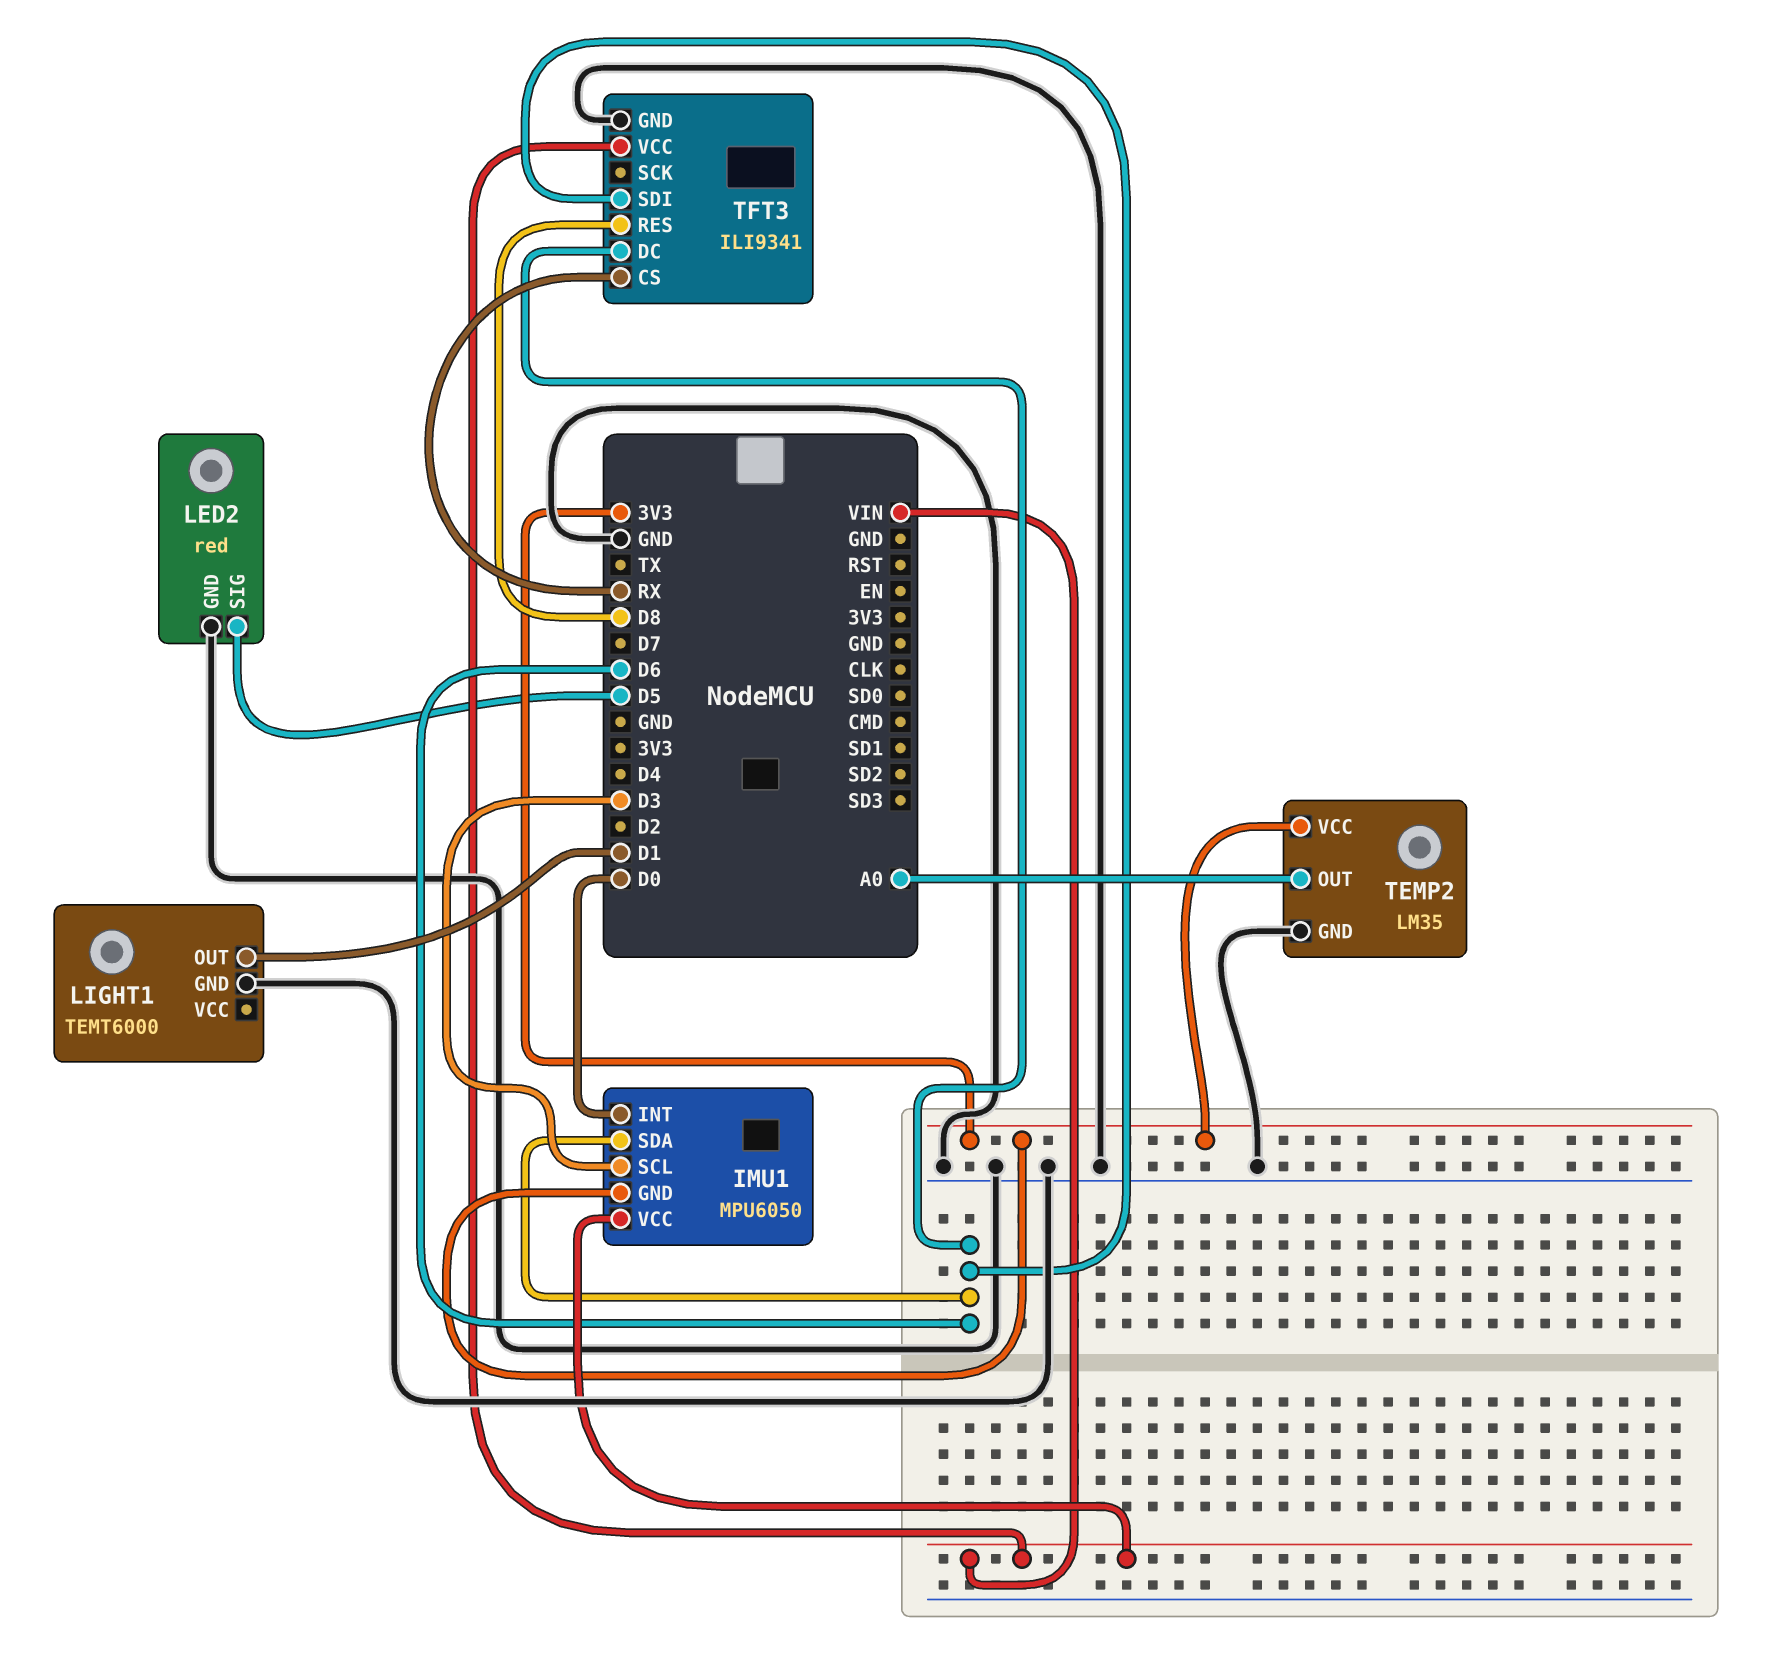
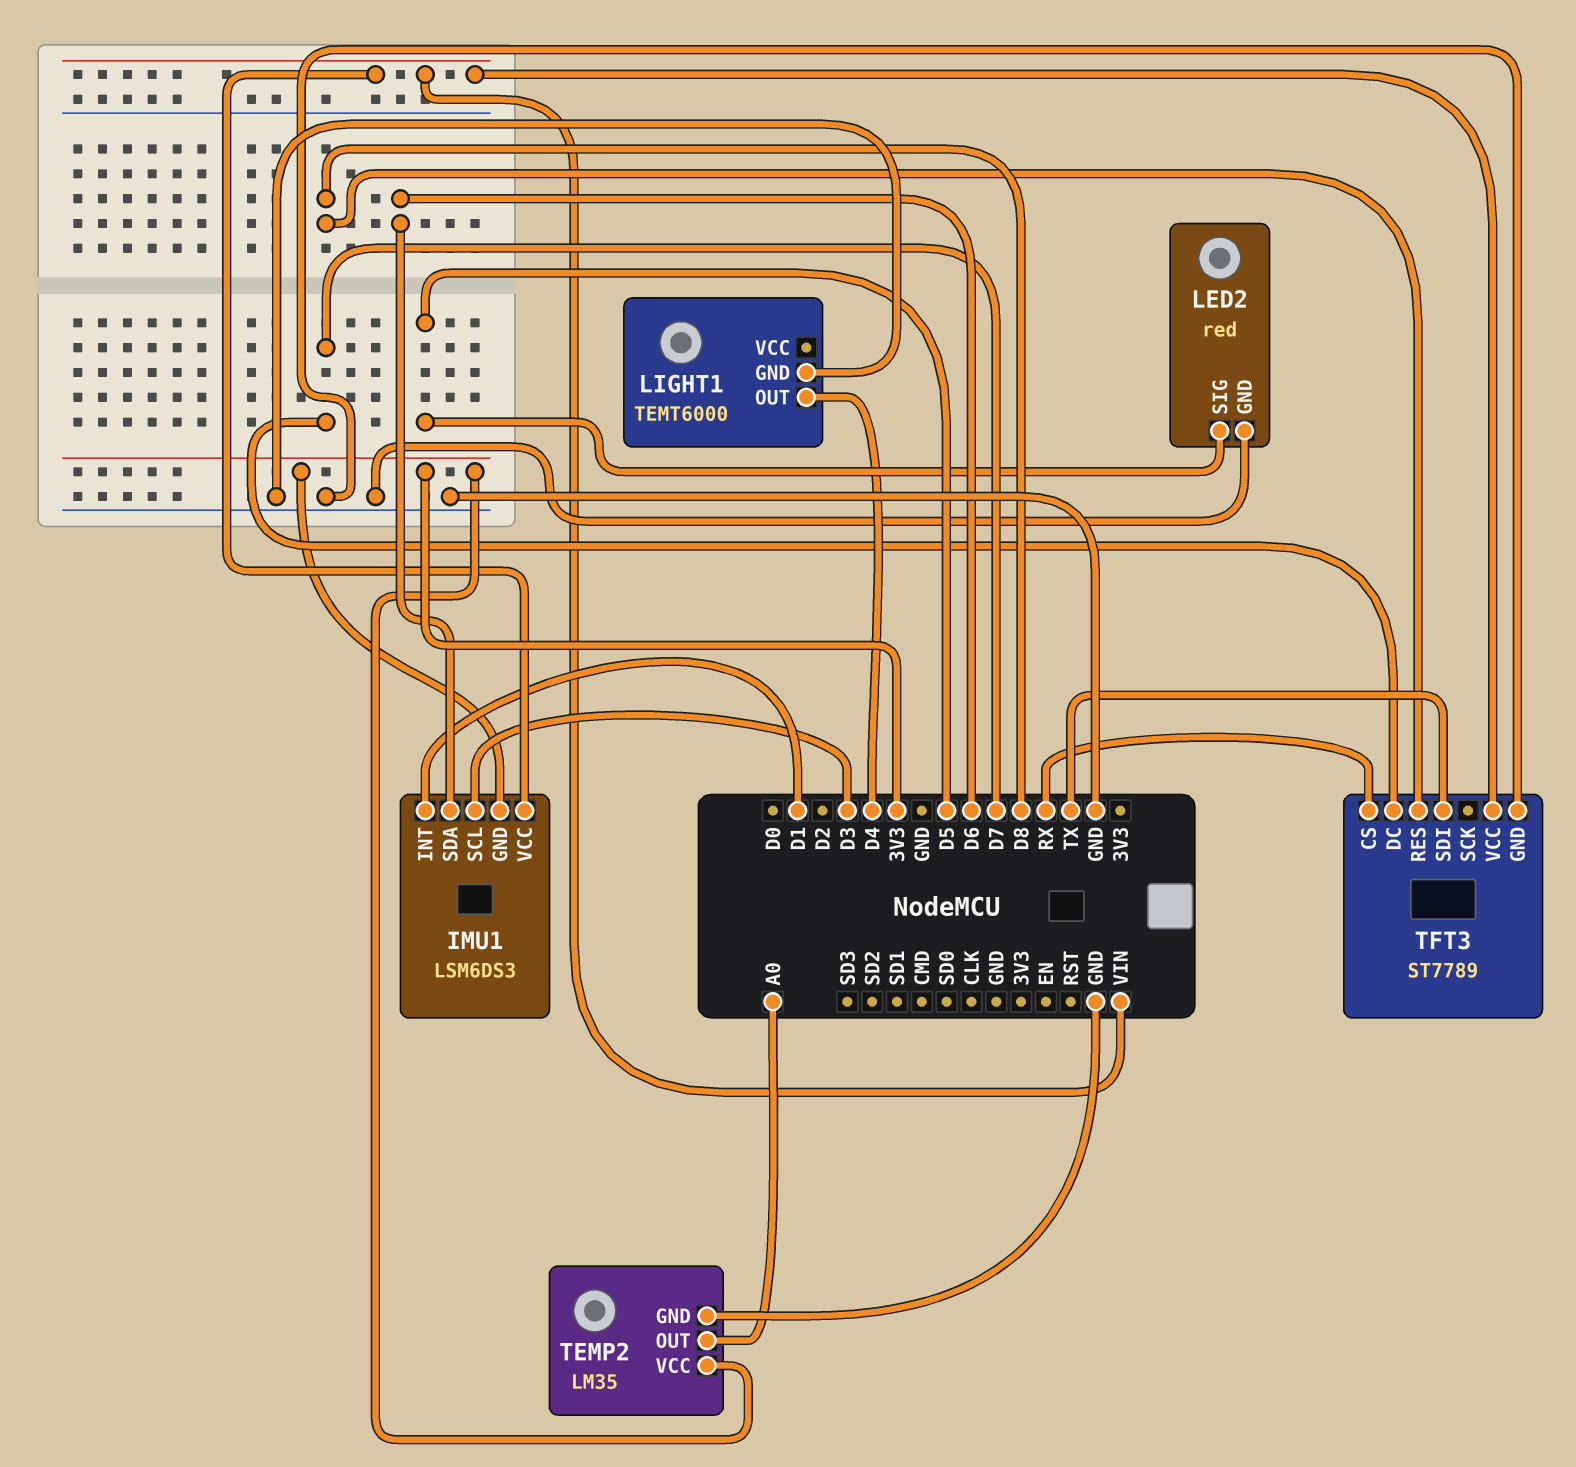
IMU1: MPU6050 -> LSM6DS3
IMU1 pin INT: D0 -> D1
LIGHT1 pin OUT: D1 -> D4
TFT3: ILI9341 -> ST7789
TFT3 pin DC: D6 -> D7
TFT3 pin SDI: D6 -> TX

